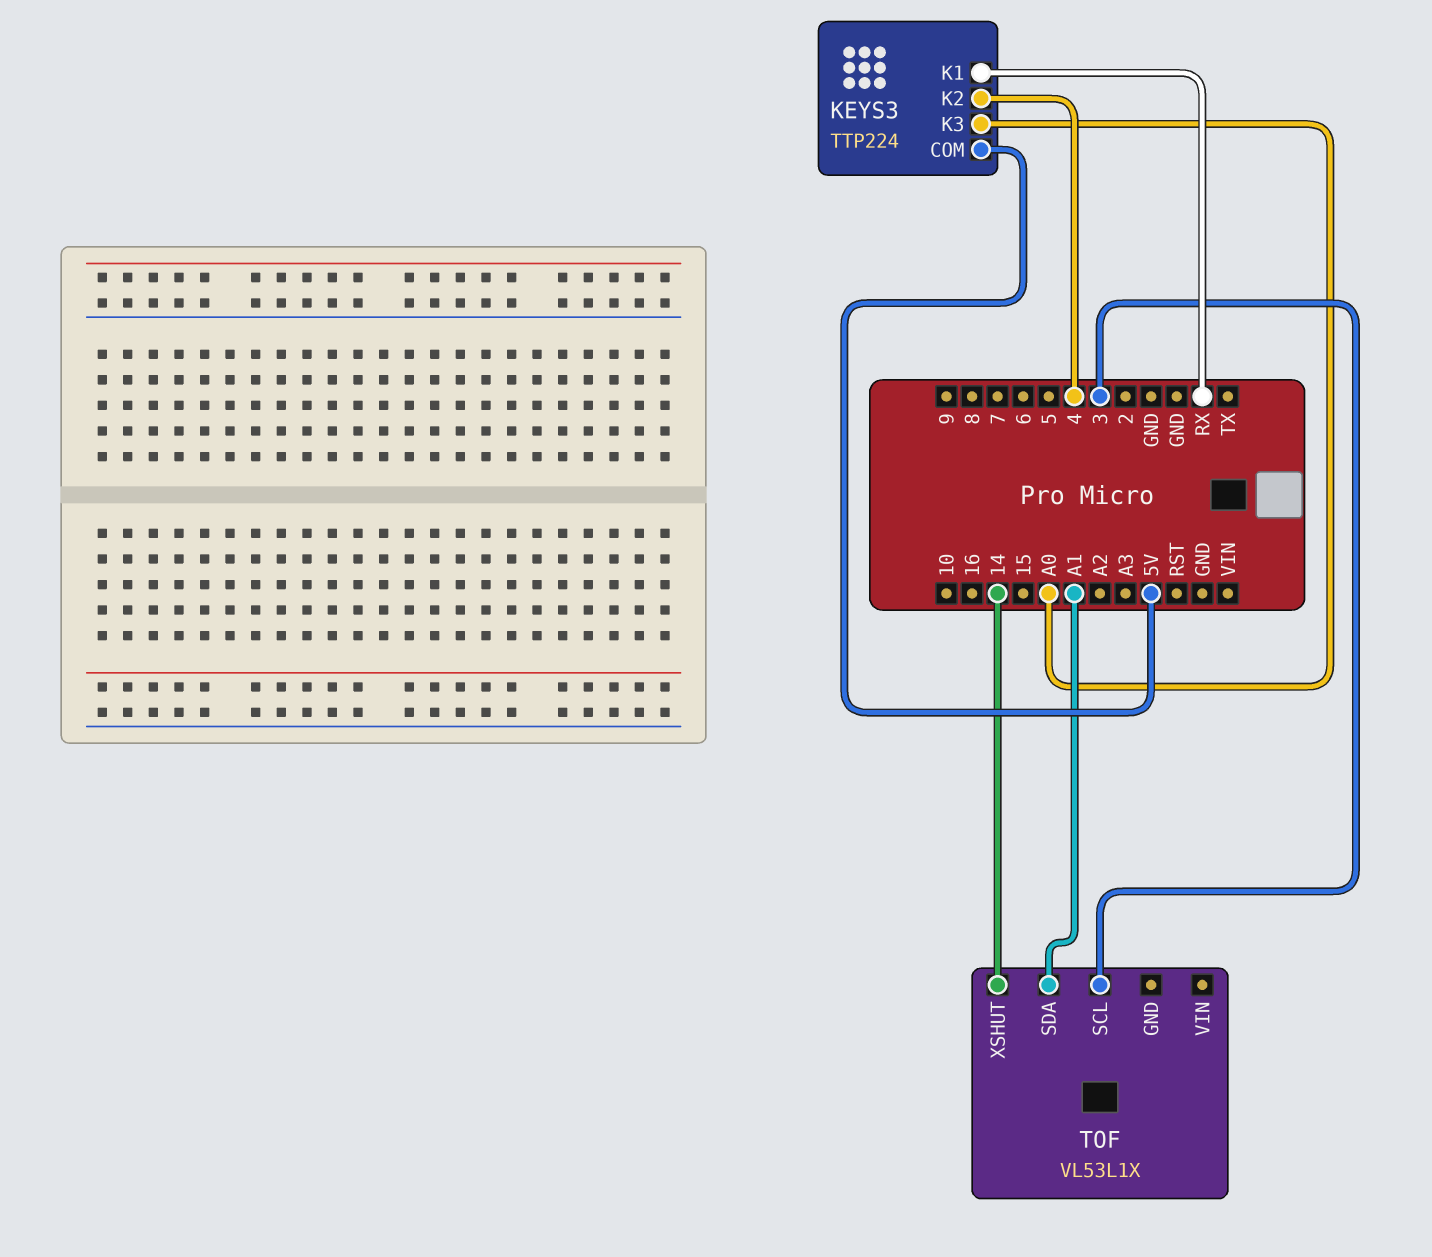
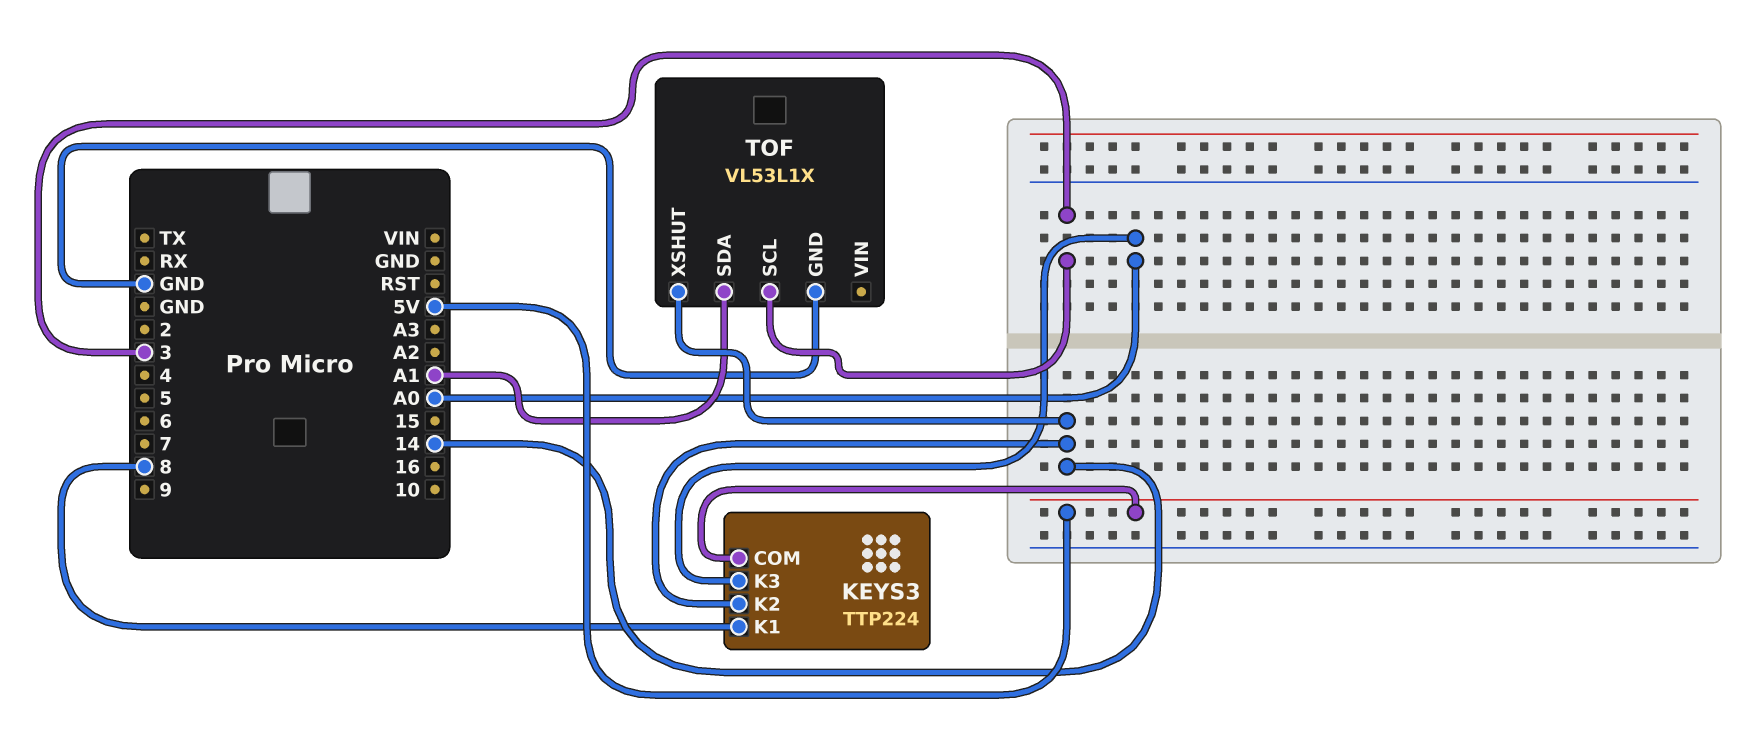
KEYS3 pin K1: RX -> 8
KEYS3 pin K2: 4 -> 14
TOF pin GND: none -> GND

